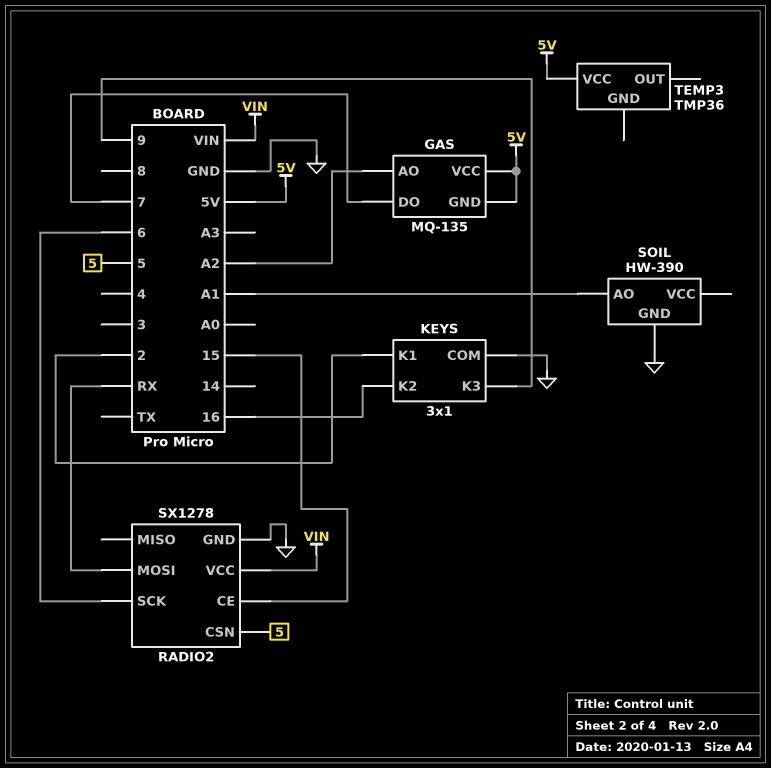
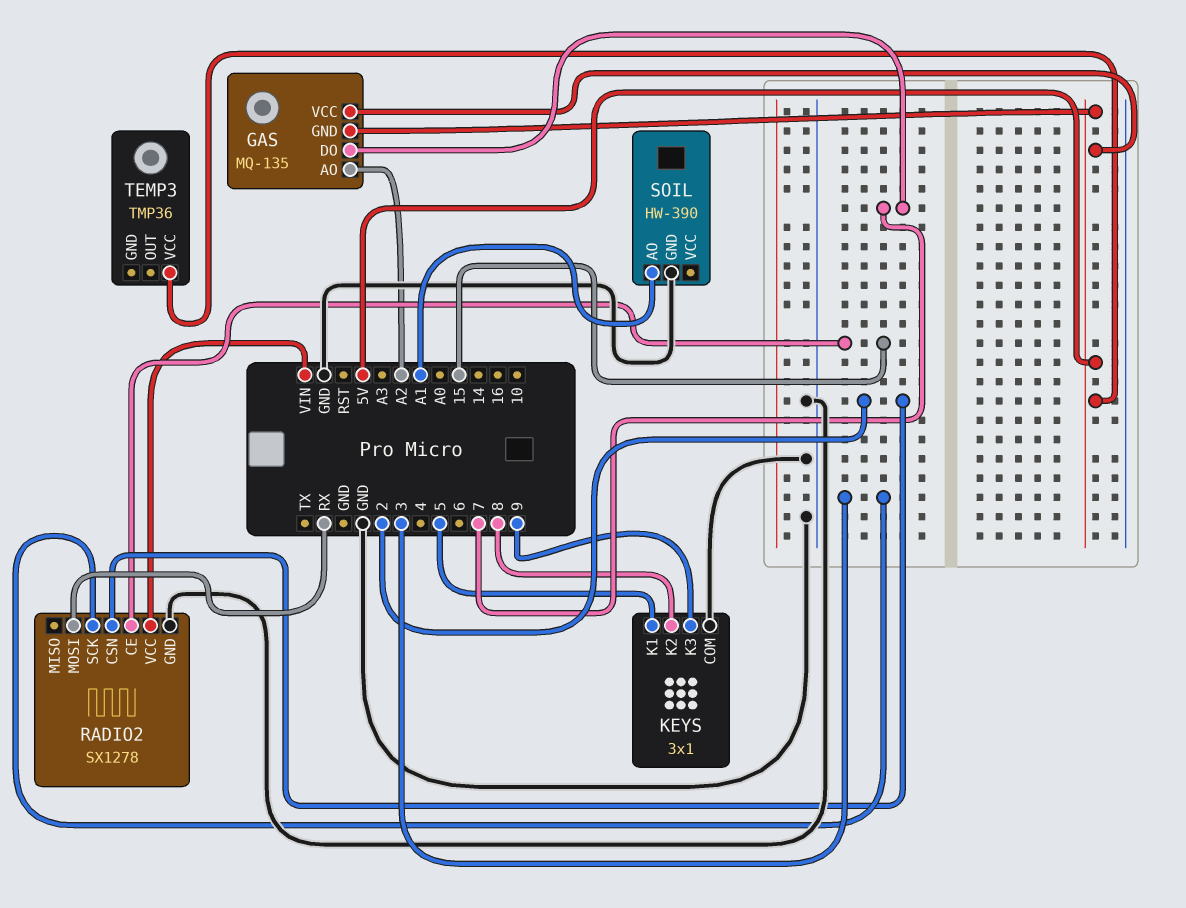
KEYS pin K1: 2 -> 5
KEYS pin K2: 16 -> 8
RADIO2 pin CSN: 5 -> 2
RADIO2 pin SCK: 6 -> 3

